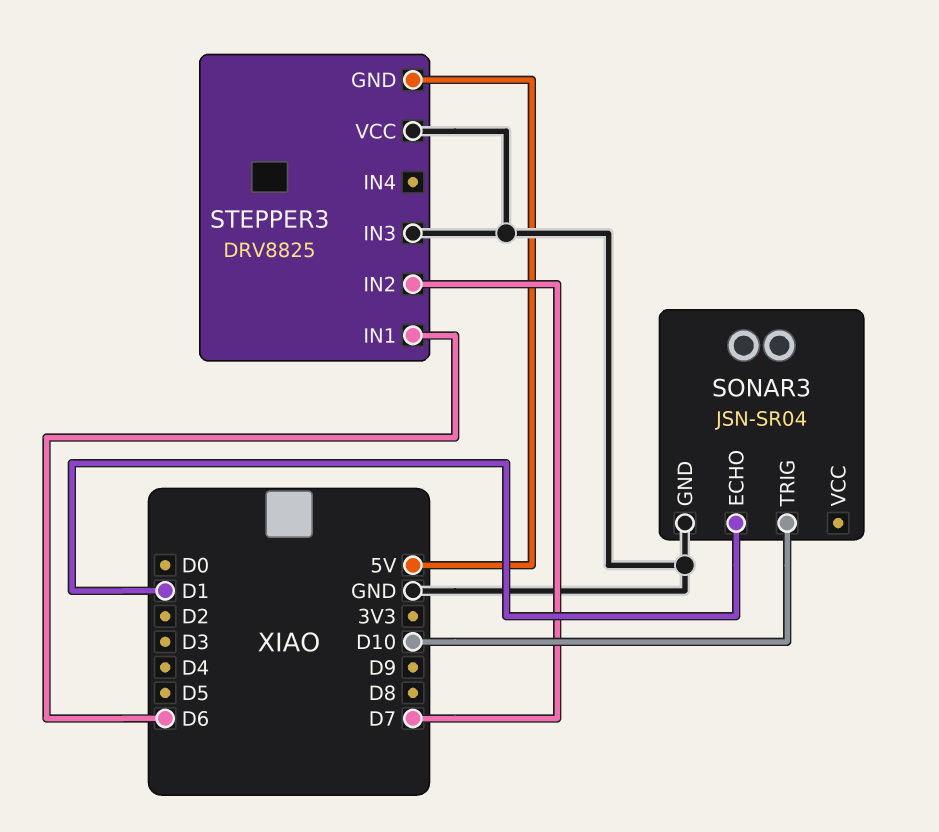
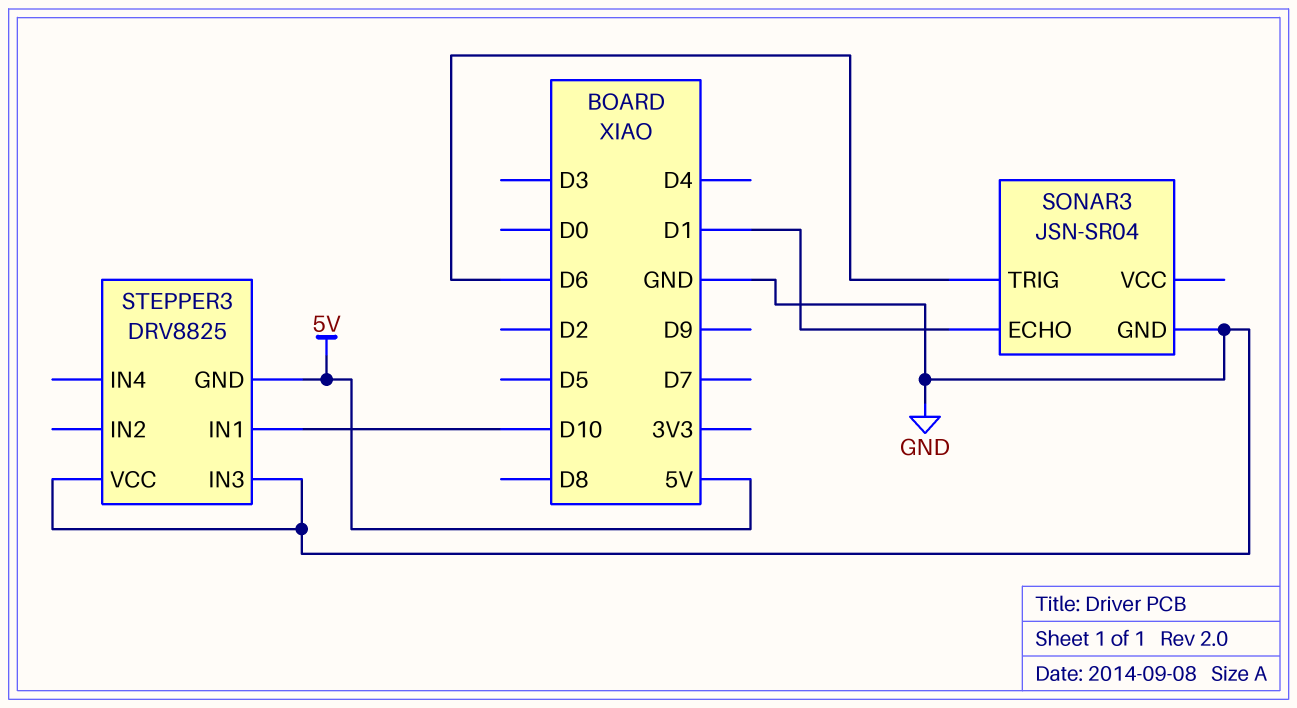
SONAR3 pin TRIG: D10 -> D6
STEPPER3 pin IN1: D6 -> D10
STEPPER3 pin IN2: D7 -> none

